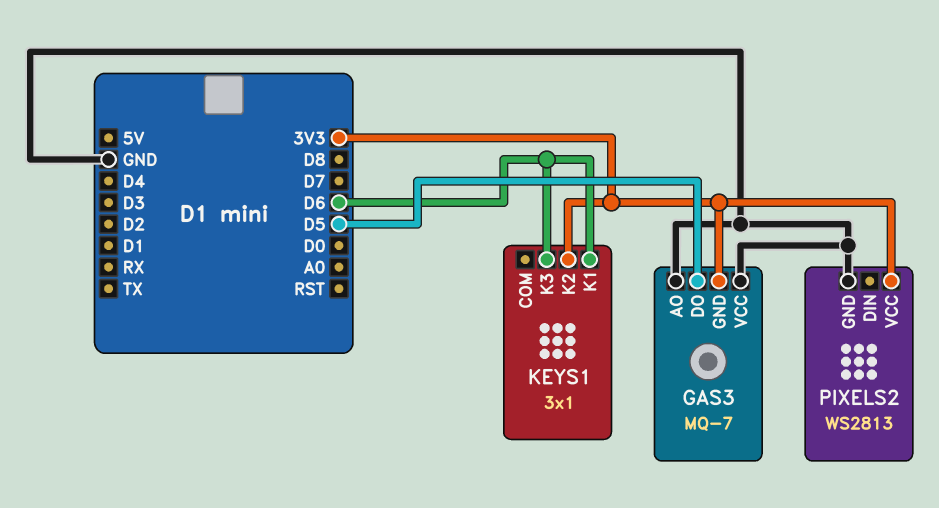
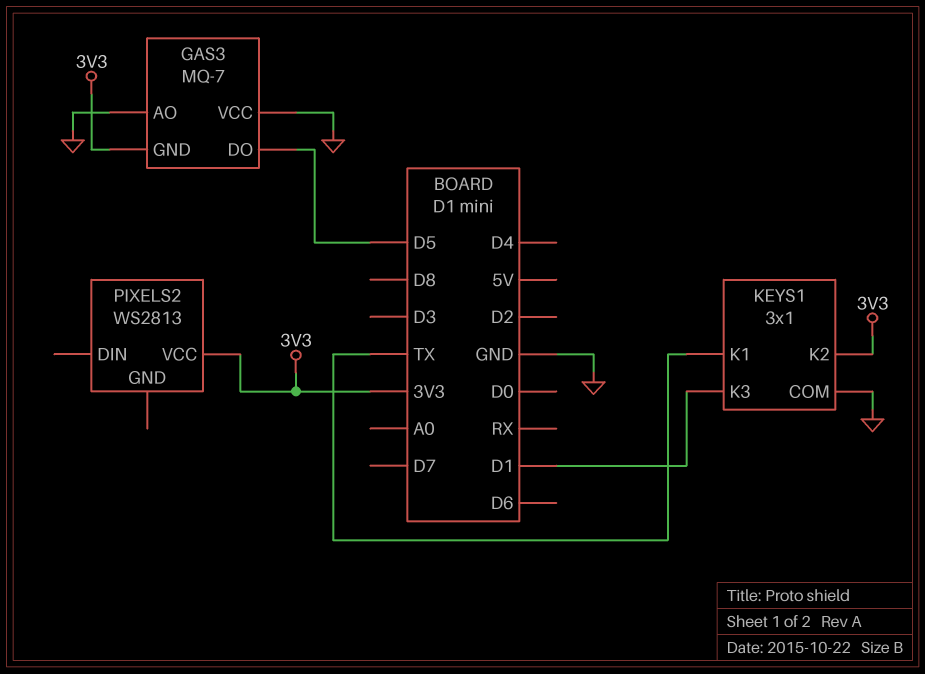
KEYS1 pin COM: none -> GND
KEYS1 pin K1: D6 -> TX
KEYS1 pin K3: D6 -> D1
PIXELS2 pin GND: GND -> none

